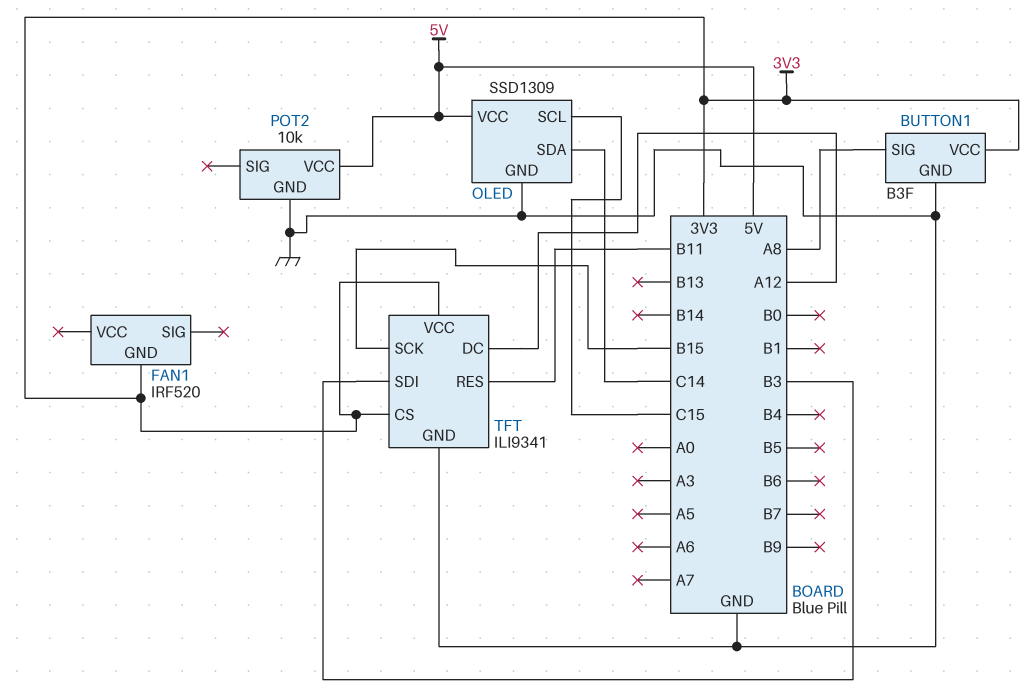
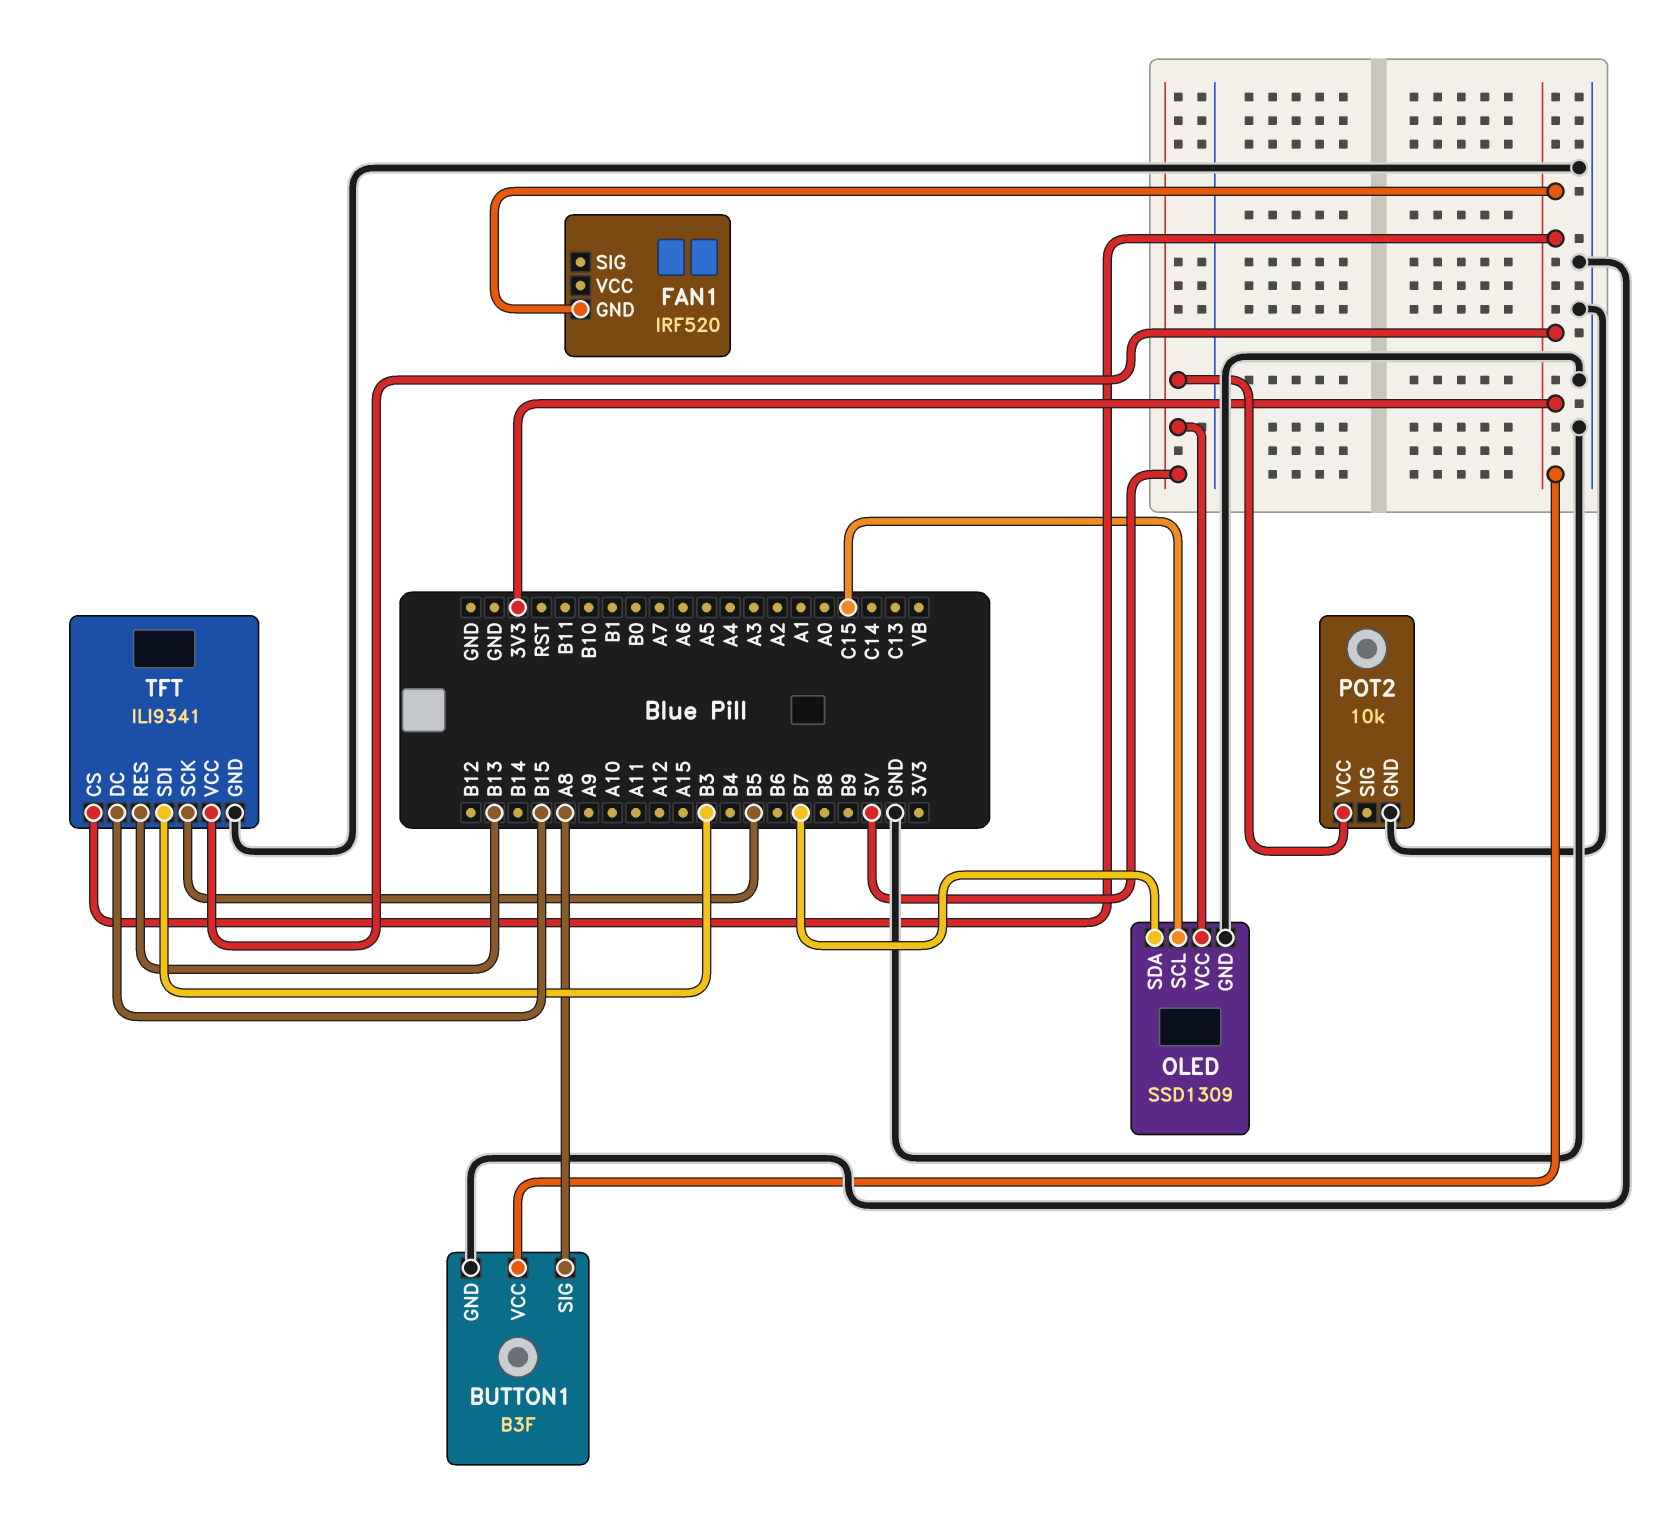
OLED pin SDA: C14 -> B7
TFT pin DC: A12 -> B15
TFT pin RES: B11 -> B13
TFT pin SCK: B15 -> B5

